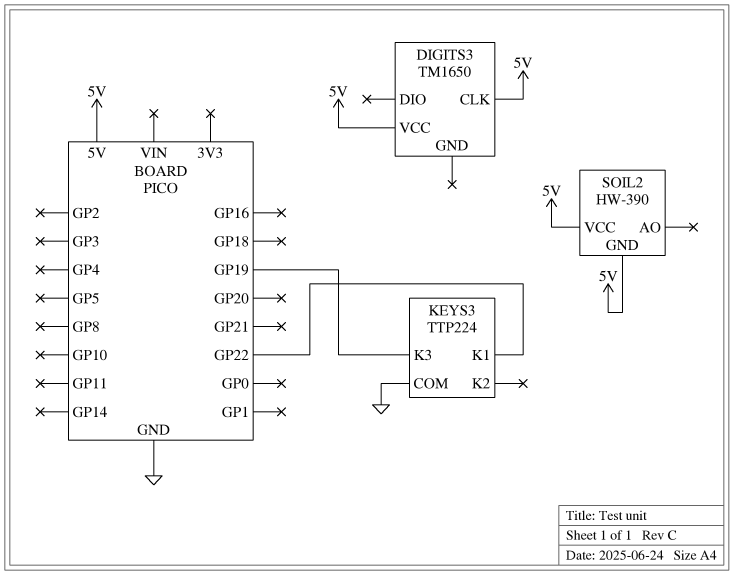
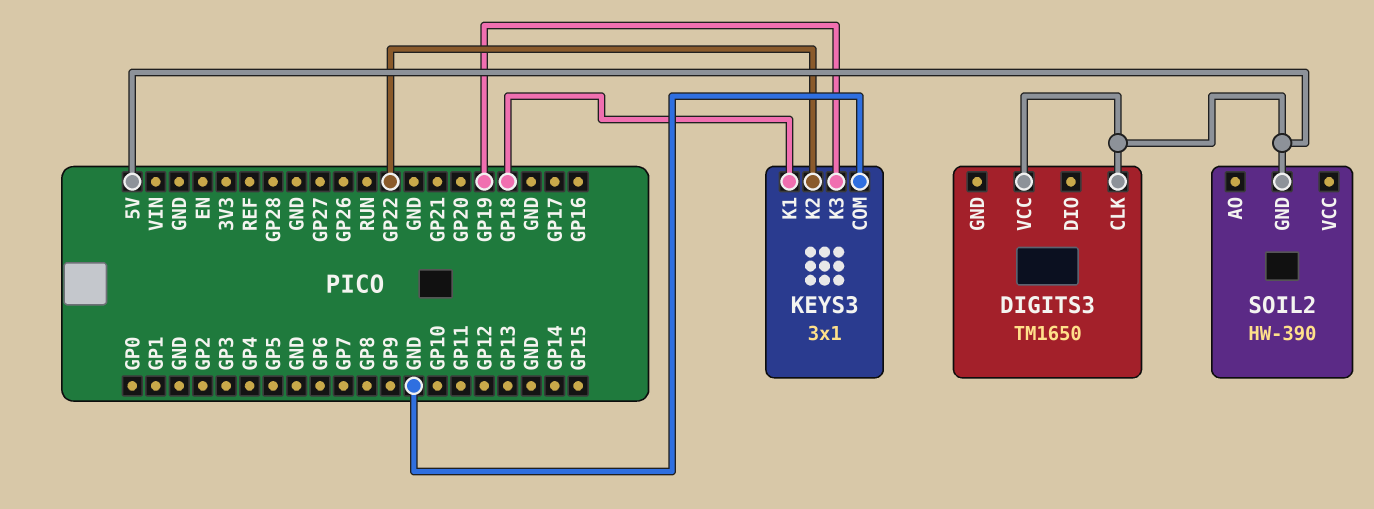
KEYS3: TTP224 -> 3x1
KEYS3 pin K1: GP22 -> GP18
KEYS3 pin K2: none -> GP22
SOIL2 pin VCC: 5V -> none

